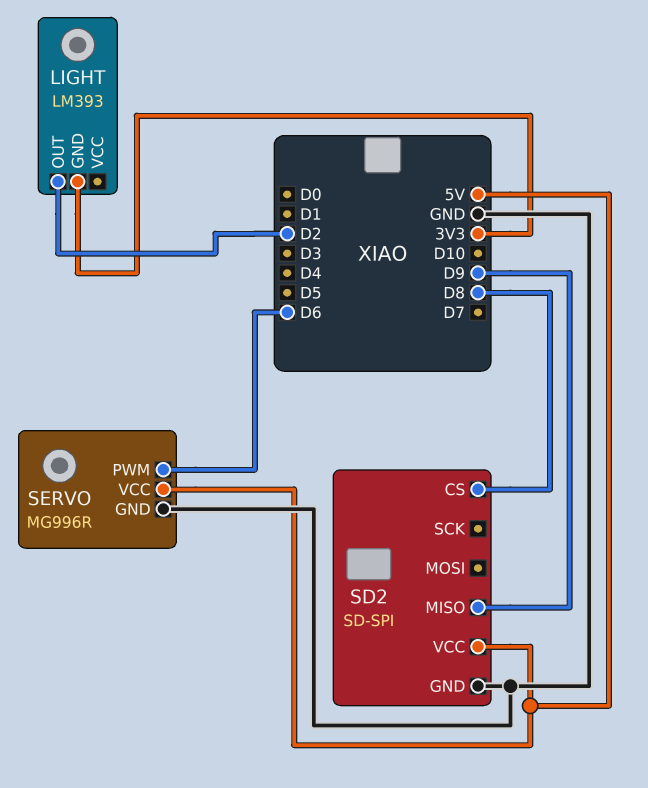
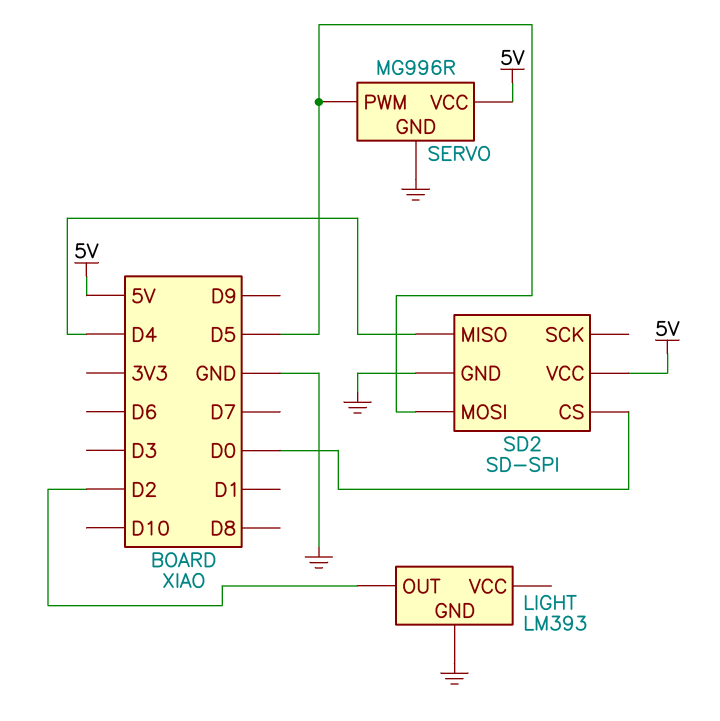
LIGHT pin GND: 3V3 -> GND
SD2 pin CS: D8 -> D0
SD2 pin MISO: D9 -> D4
SD2 pin MOSI: none -> D5
SERVO pin PWM: D6 -> D5

